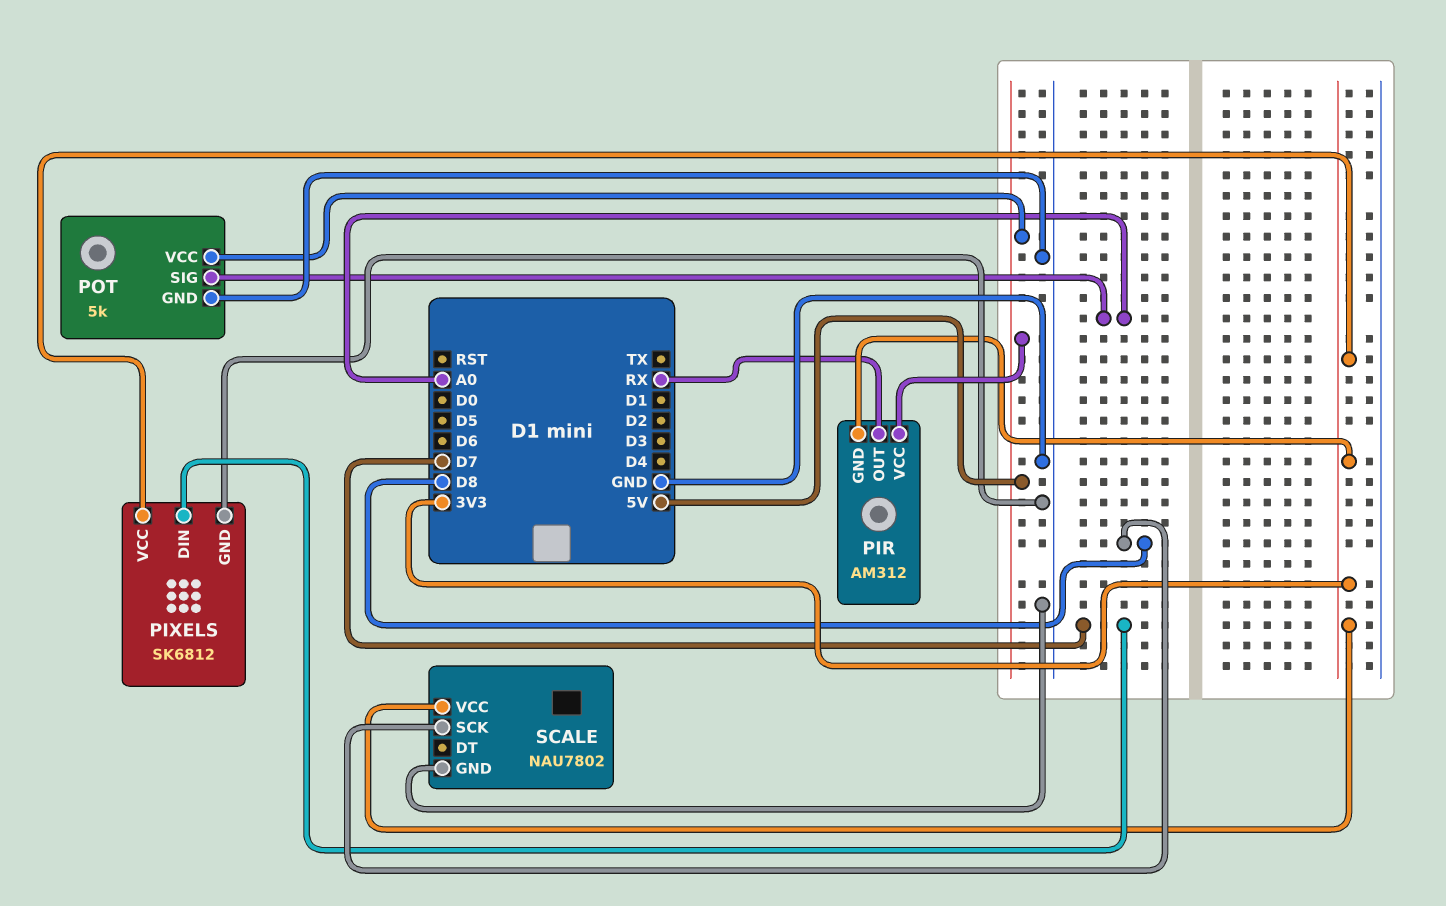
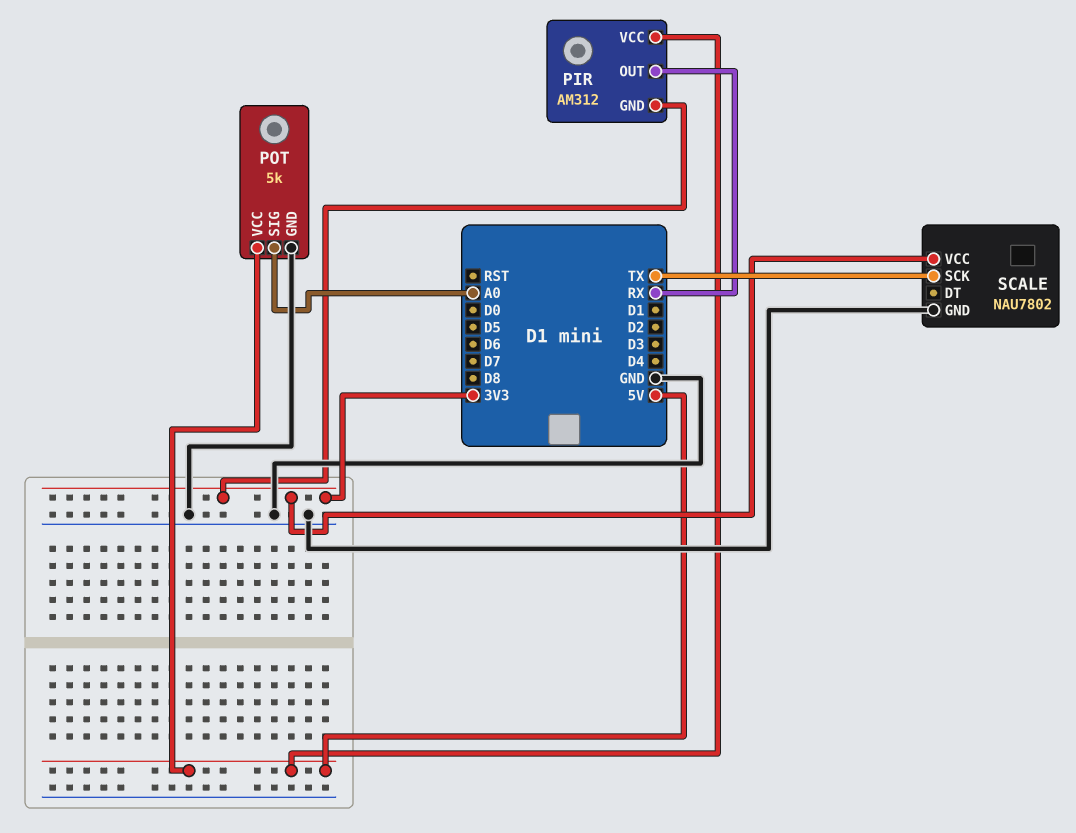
PIXELS: SK6812 -> none
PIXELS pin DIN: D7 -> none
PIXELS pin GND: GND -> none
PIXELS pin VCC: 3V3 -> none
SCALE pin SCK: D8 -> TX

